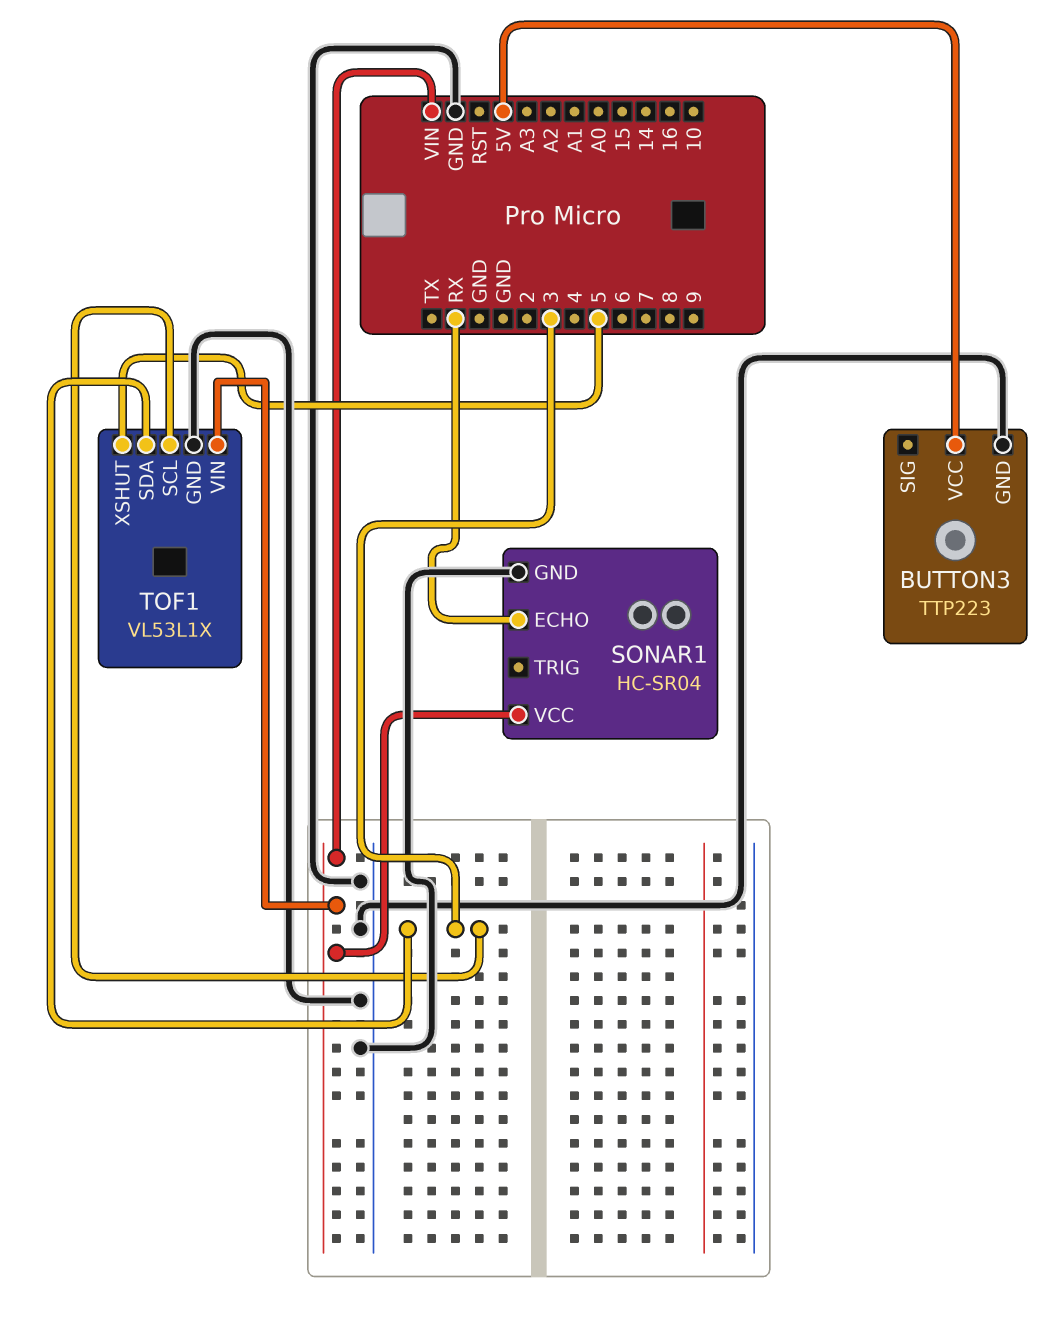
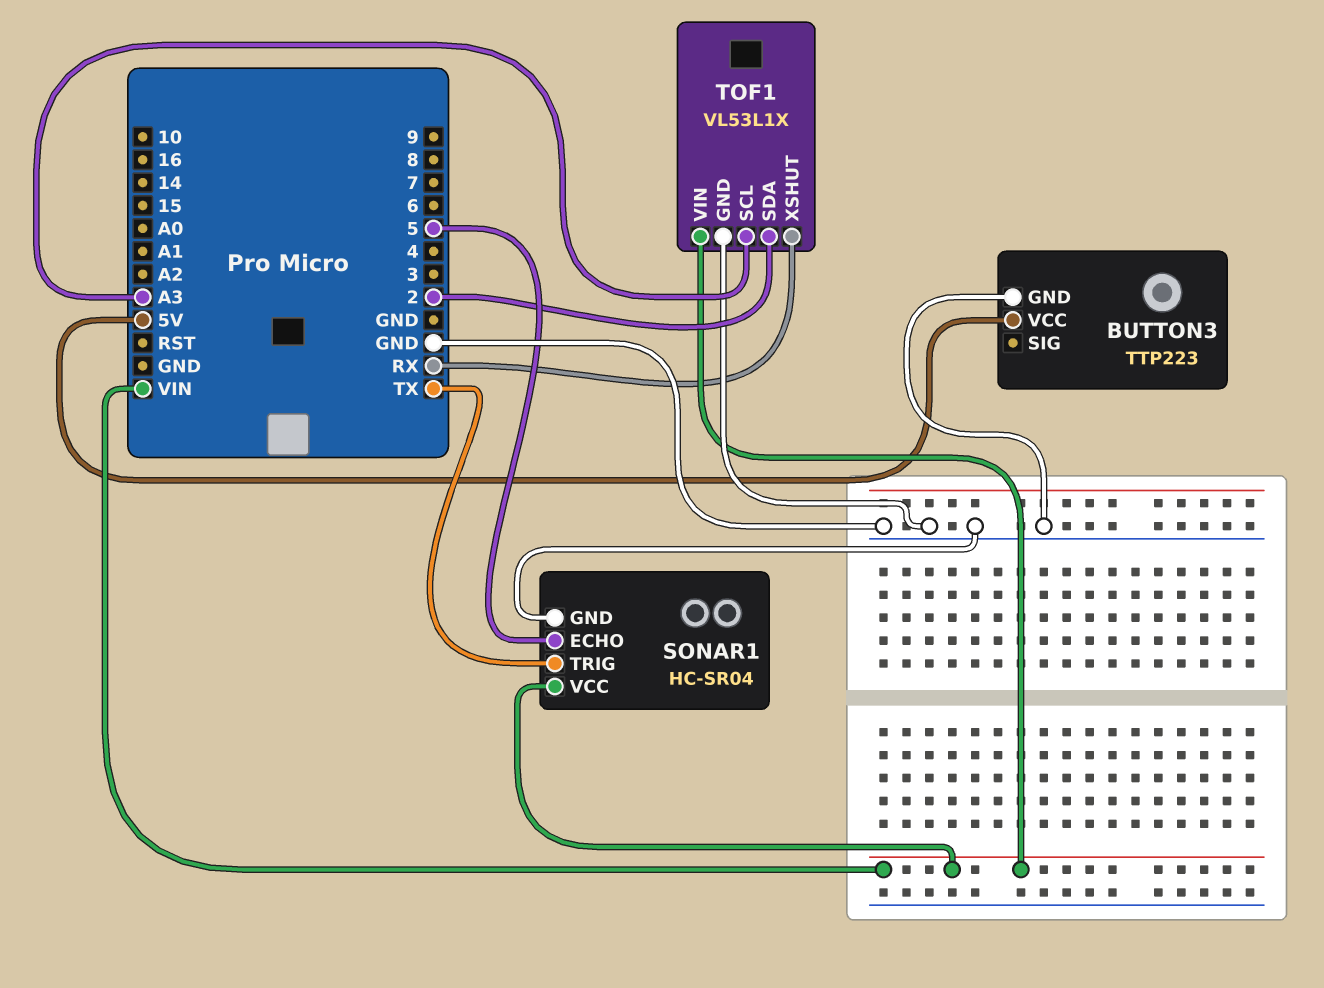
SONAR1 pin ECHO: RX -> 5
SONAR1 pin TRIG: none -> TX
TOF1 pin SCL: 3 -> A3
TOF1 pin SDA: 3 -> 2
TOF1 pin XSHUT: 5 -> RX

